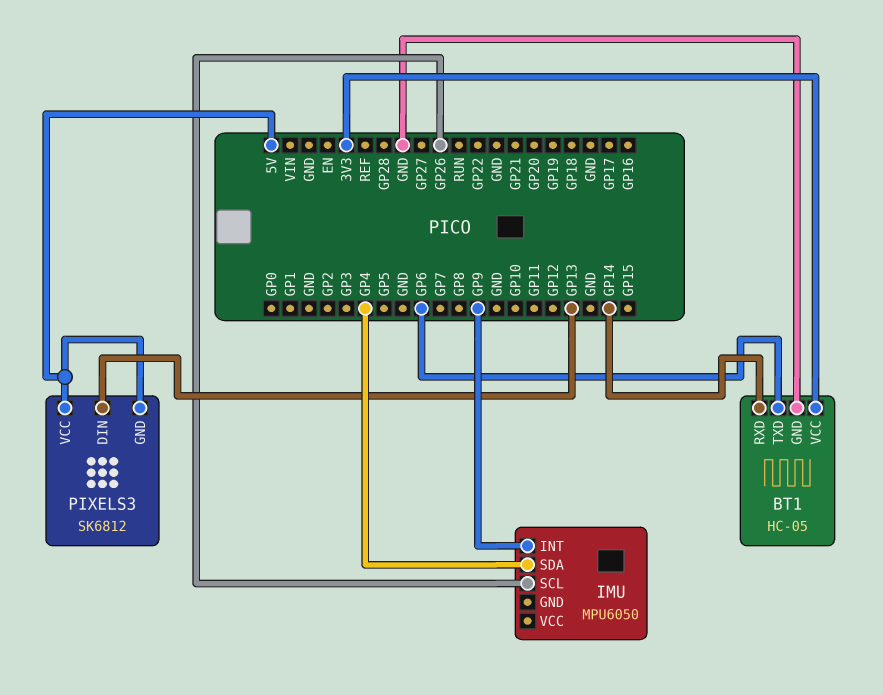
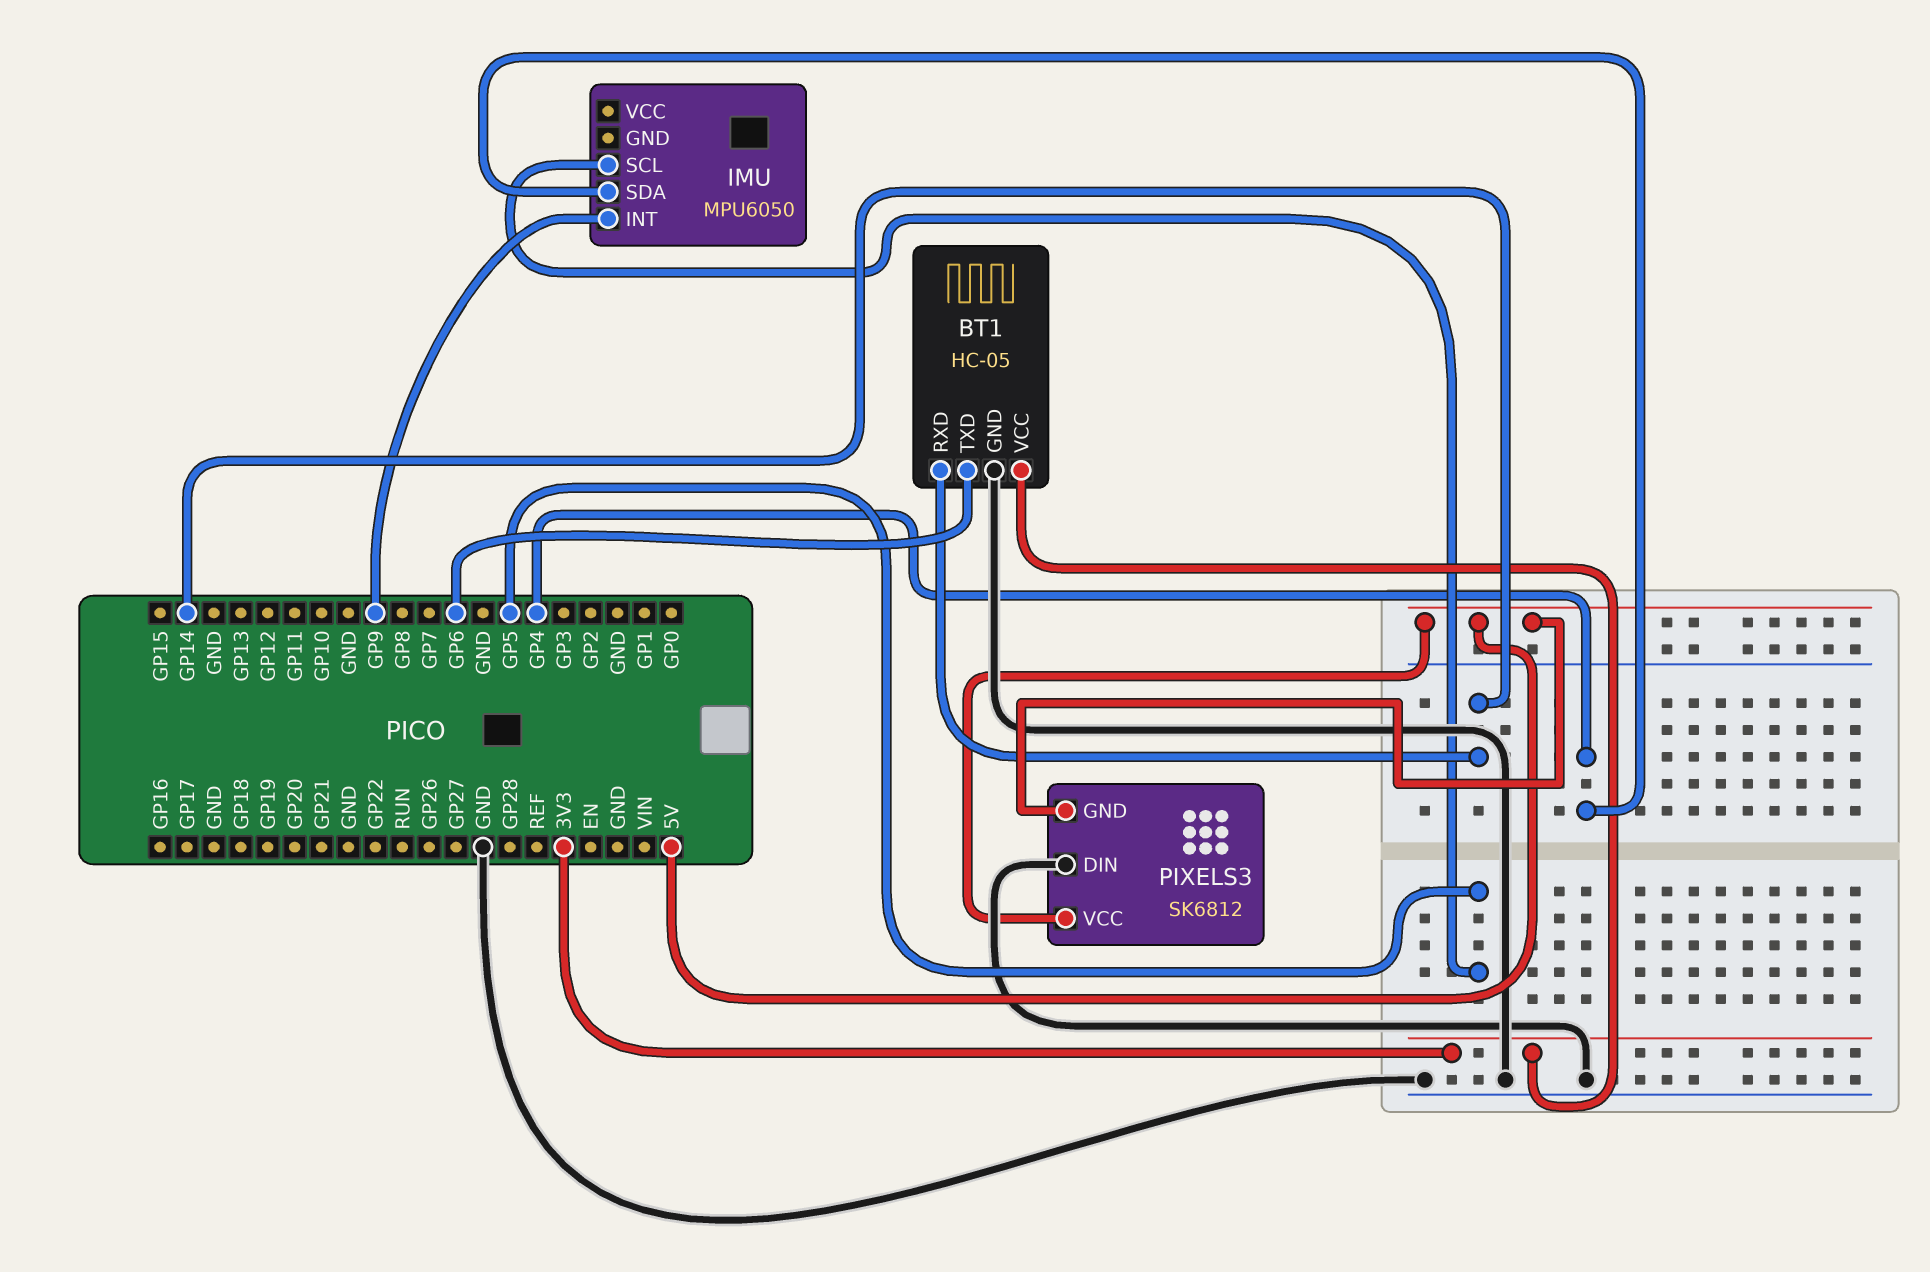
IMU pin SCL: GP26 -> GP5
PIXELS3 pin DIN: GP13 -> GND

